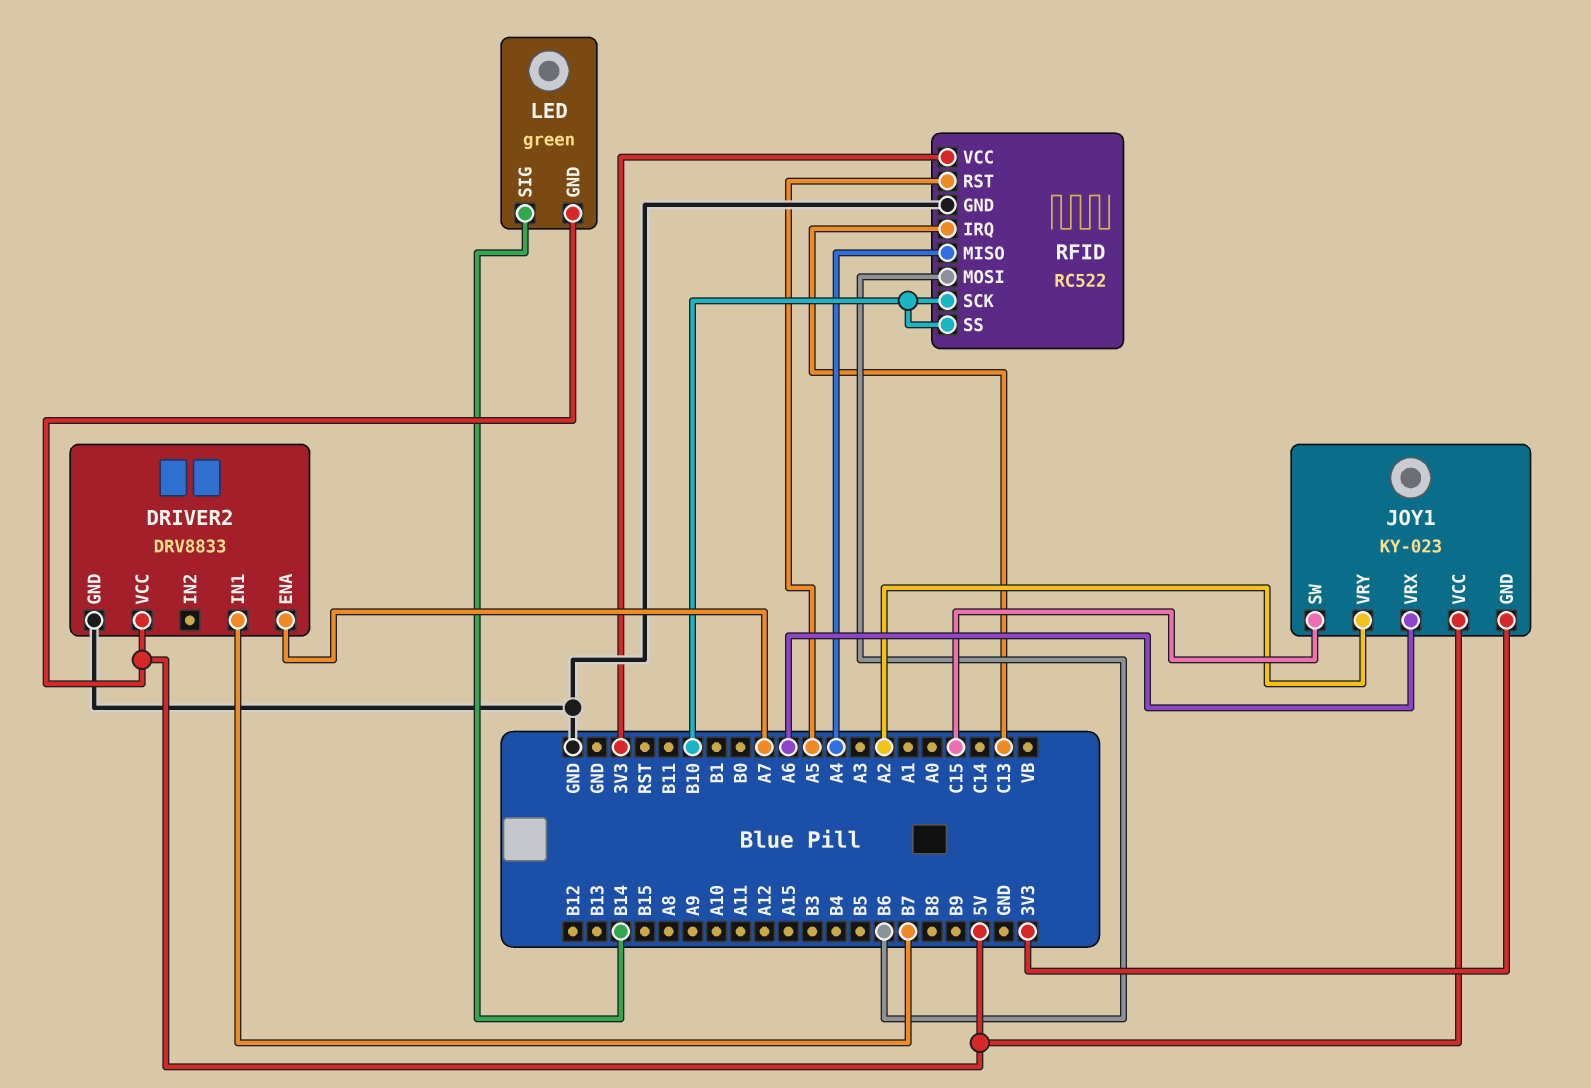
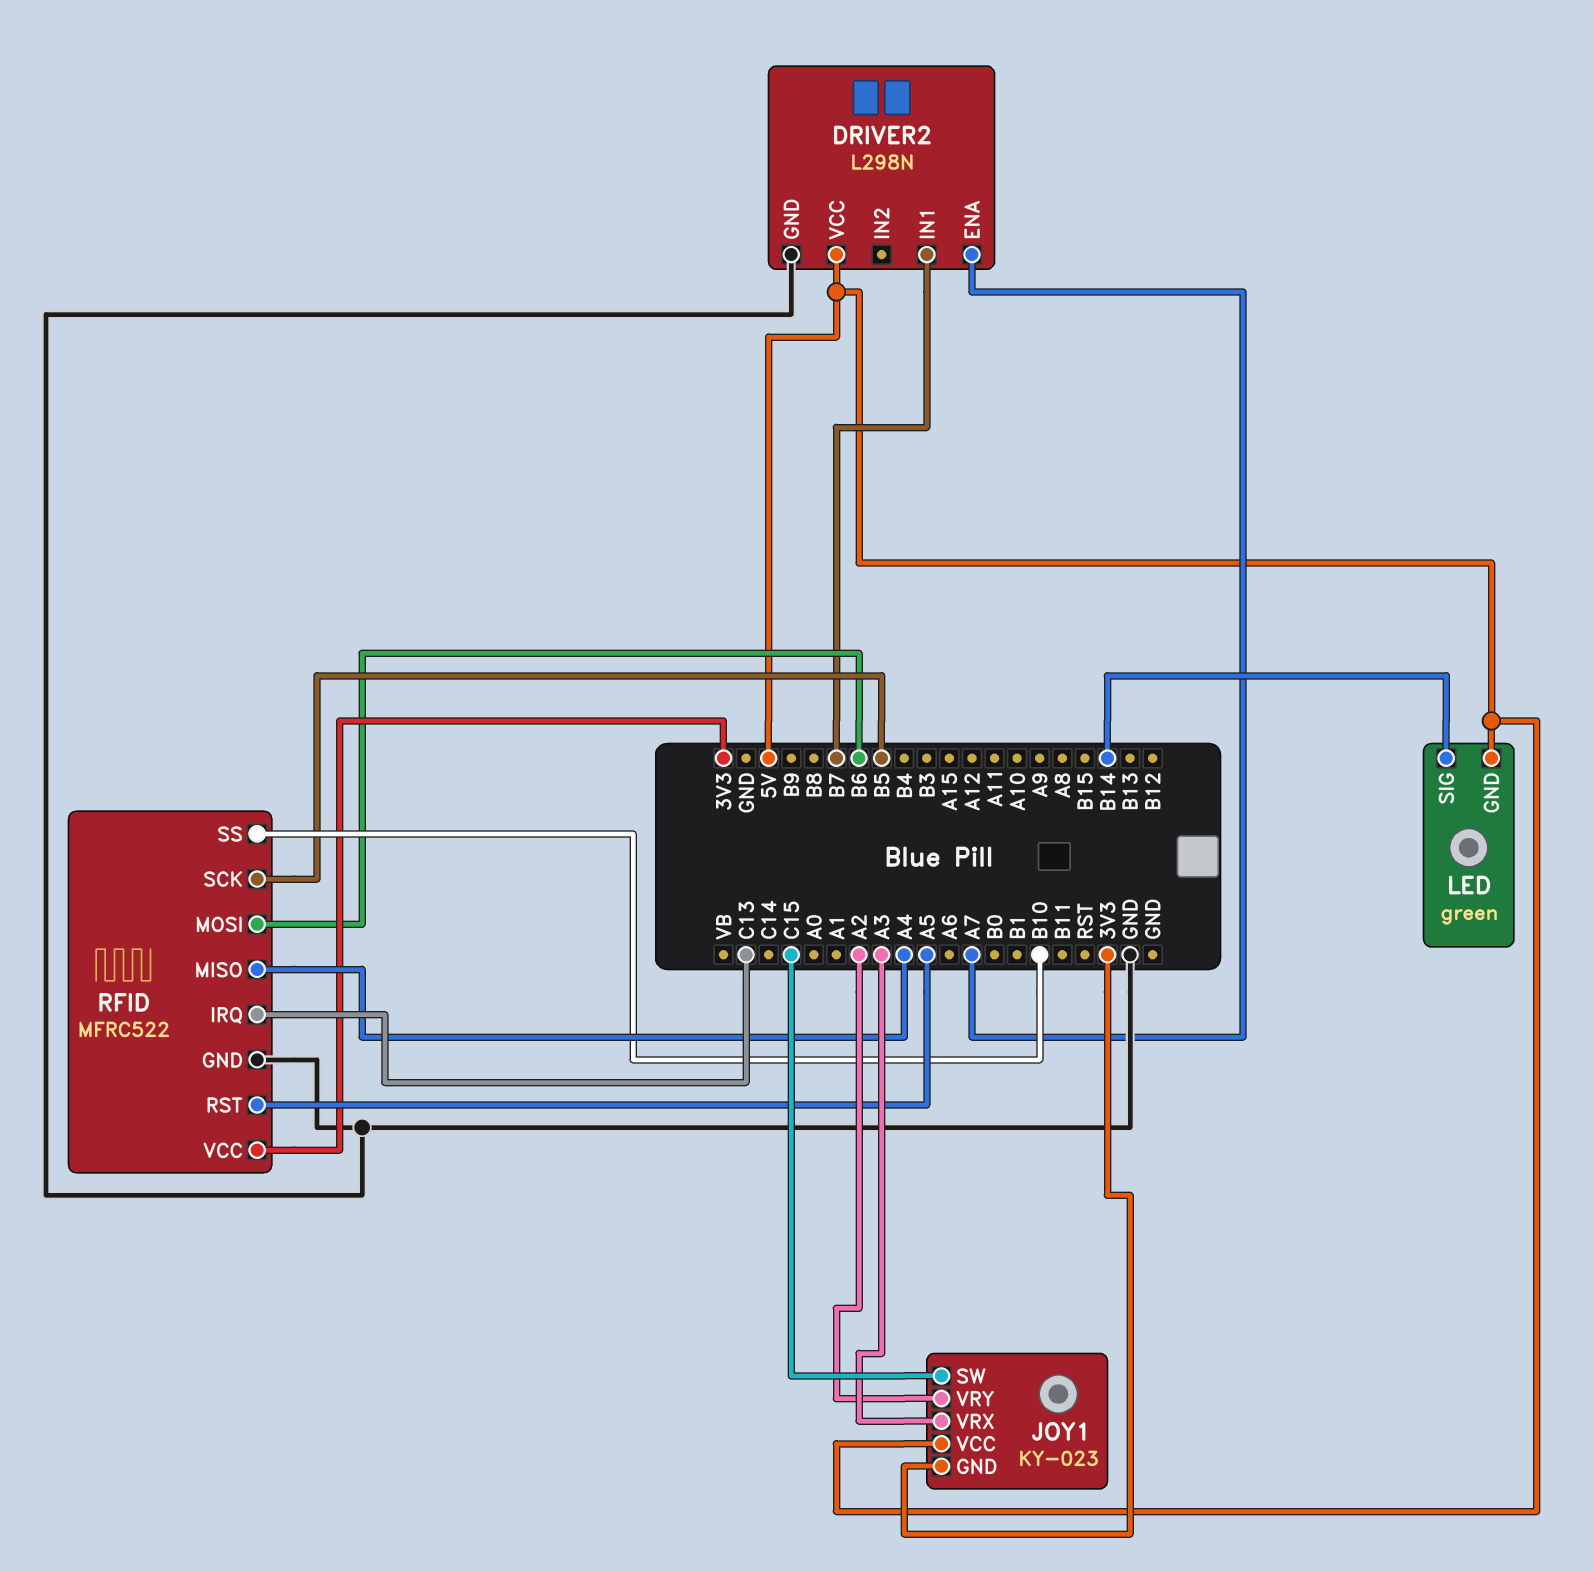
DRIVER2: DRV8833 -> L298N
JOY1 pin VRX: A6 -> A3
RFID: RC522 -> MFRC522
RFID pin SCK: B10 -> B5

